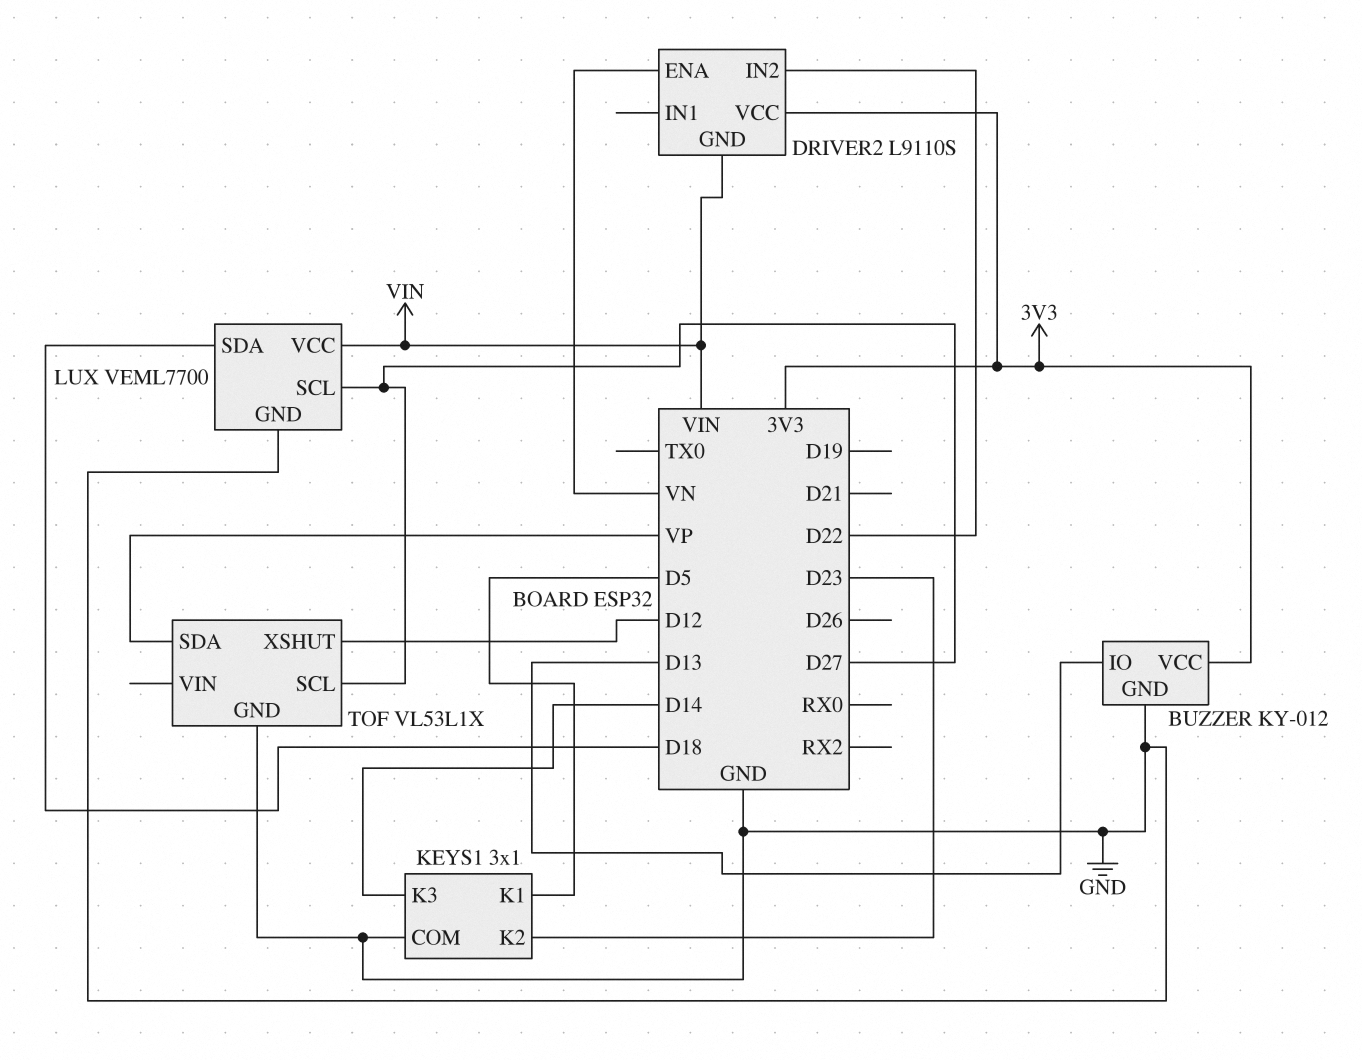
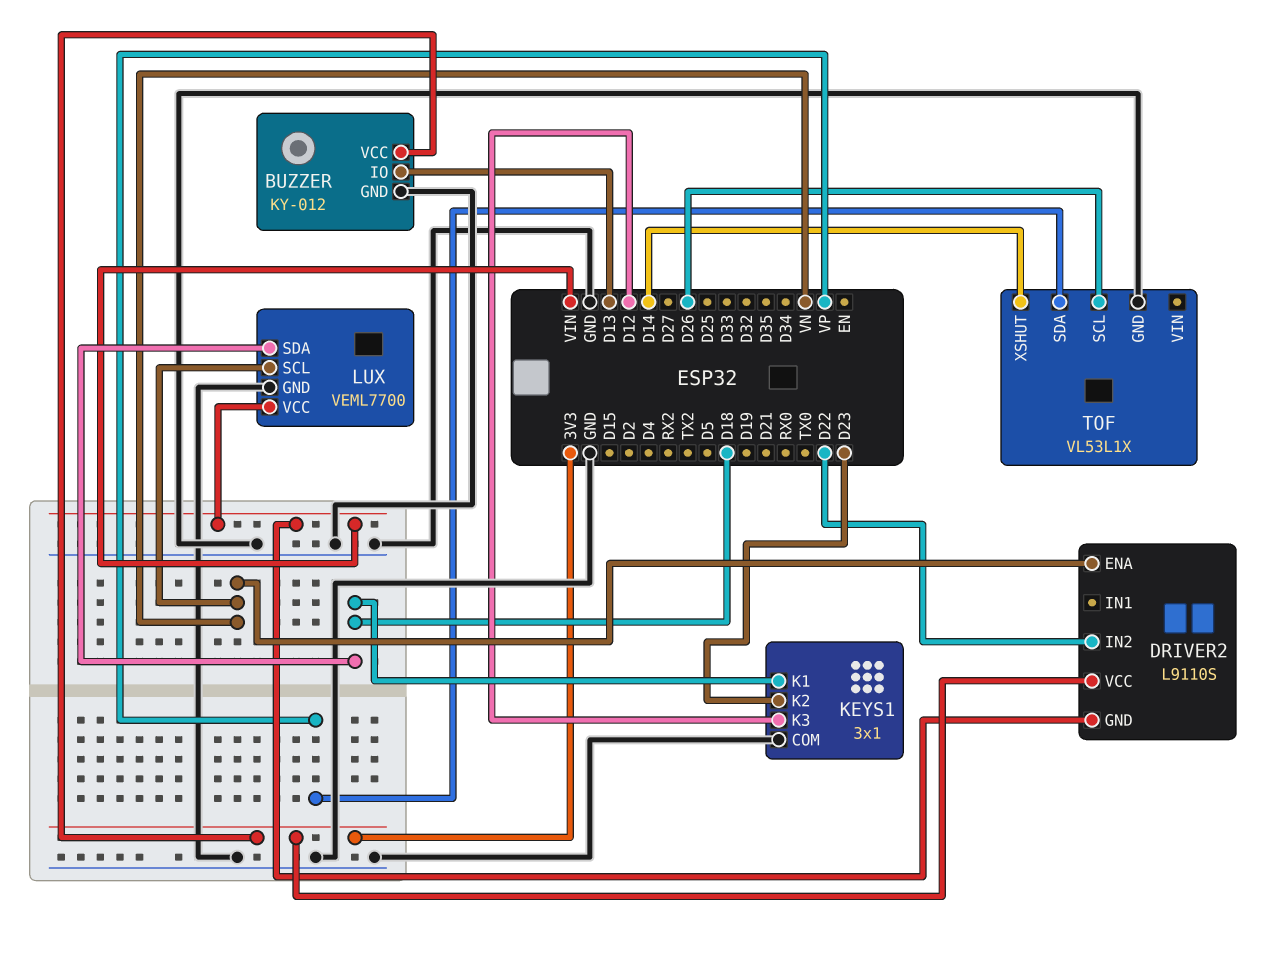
KEYS1 pin K1: D5 -> D18
KEYS1 pin K3: D14 -> D12
LUX pin SCL: D27 -> VN
TOF pin SCL: D27 -> D26
TOF pin XSHUT: D12 -> D14

